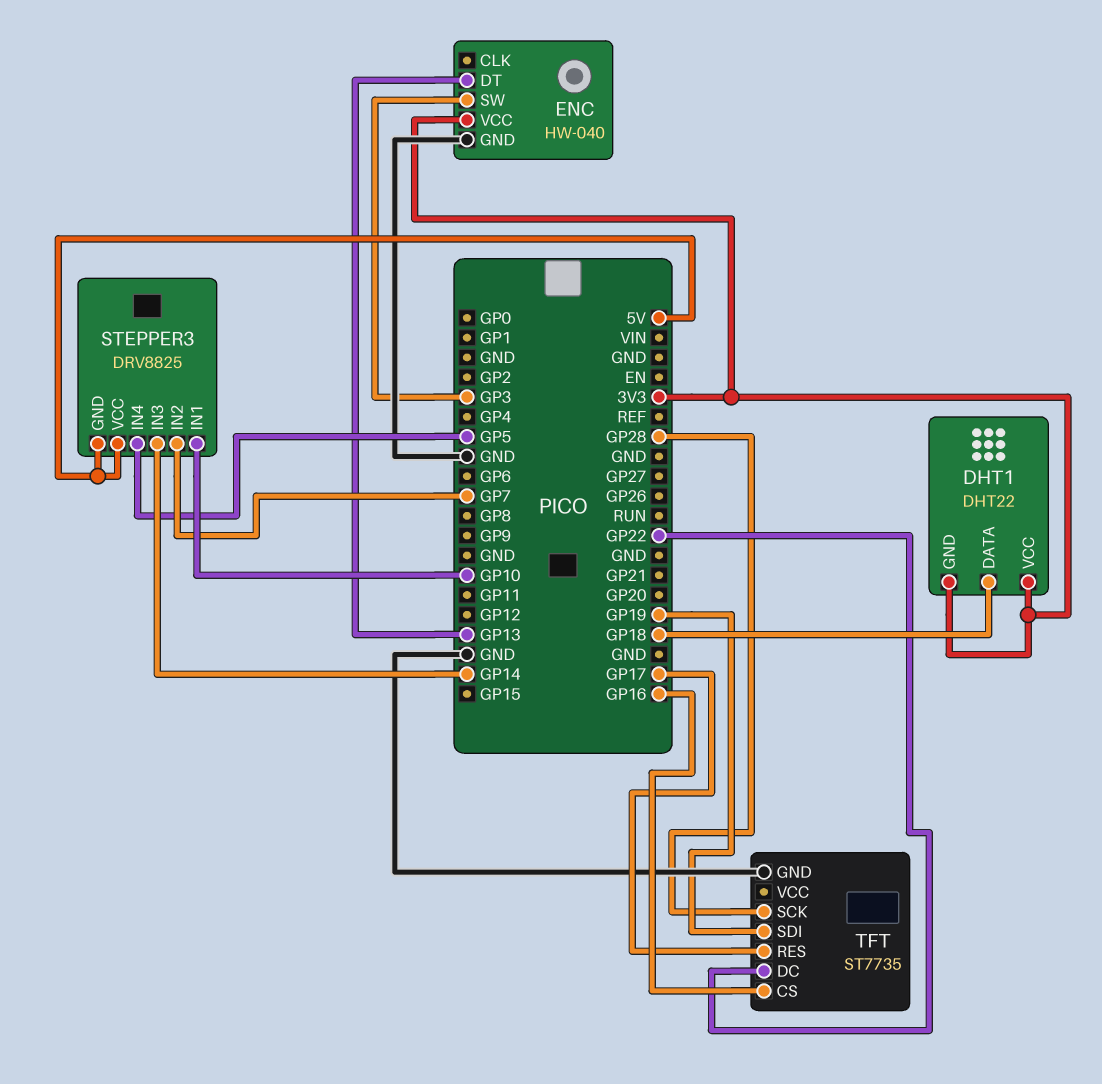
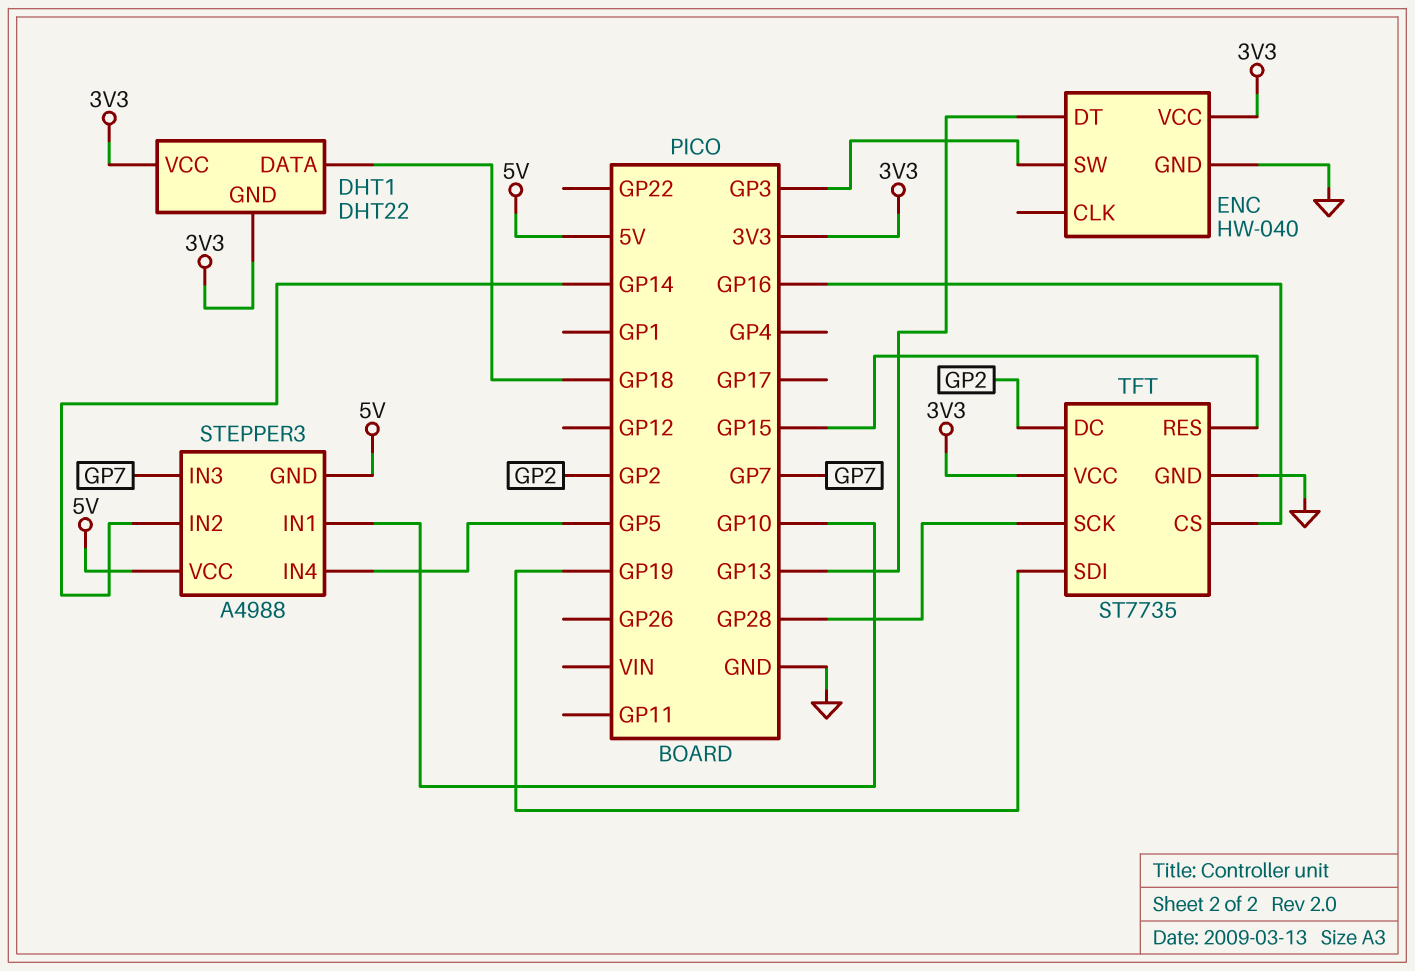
STEPPER3: DRV8825 -> A4988
STEPPER3 pin IN2: GP7 -> GP14
STEPPER3 pin IN3: GP14 -> GP7
TFT pin DC: GP22 -> GP2
TFT pin RES: GP17 -> GP15
TFT pin VCC: none -> 3V3

